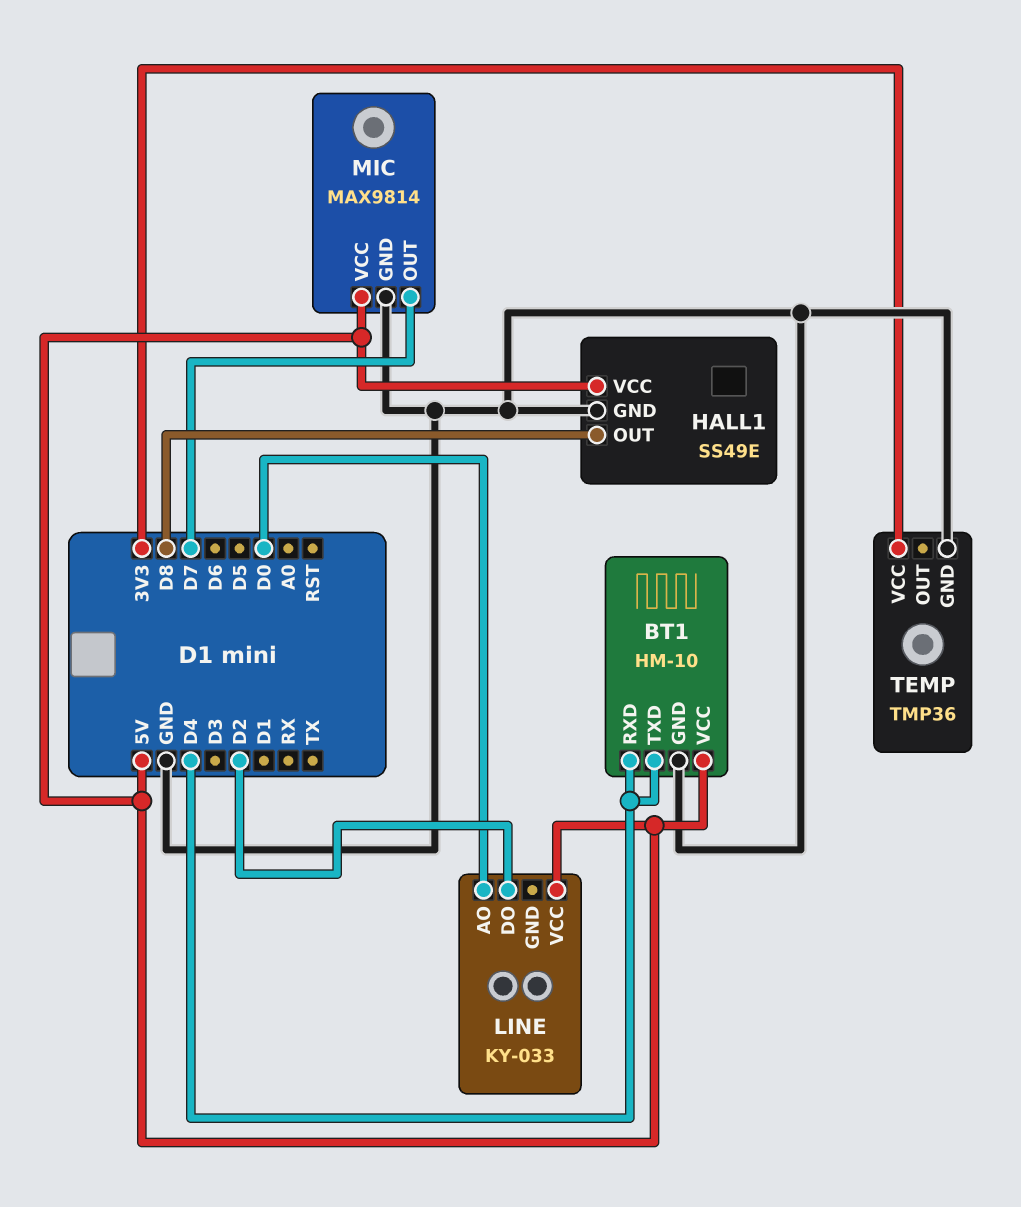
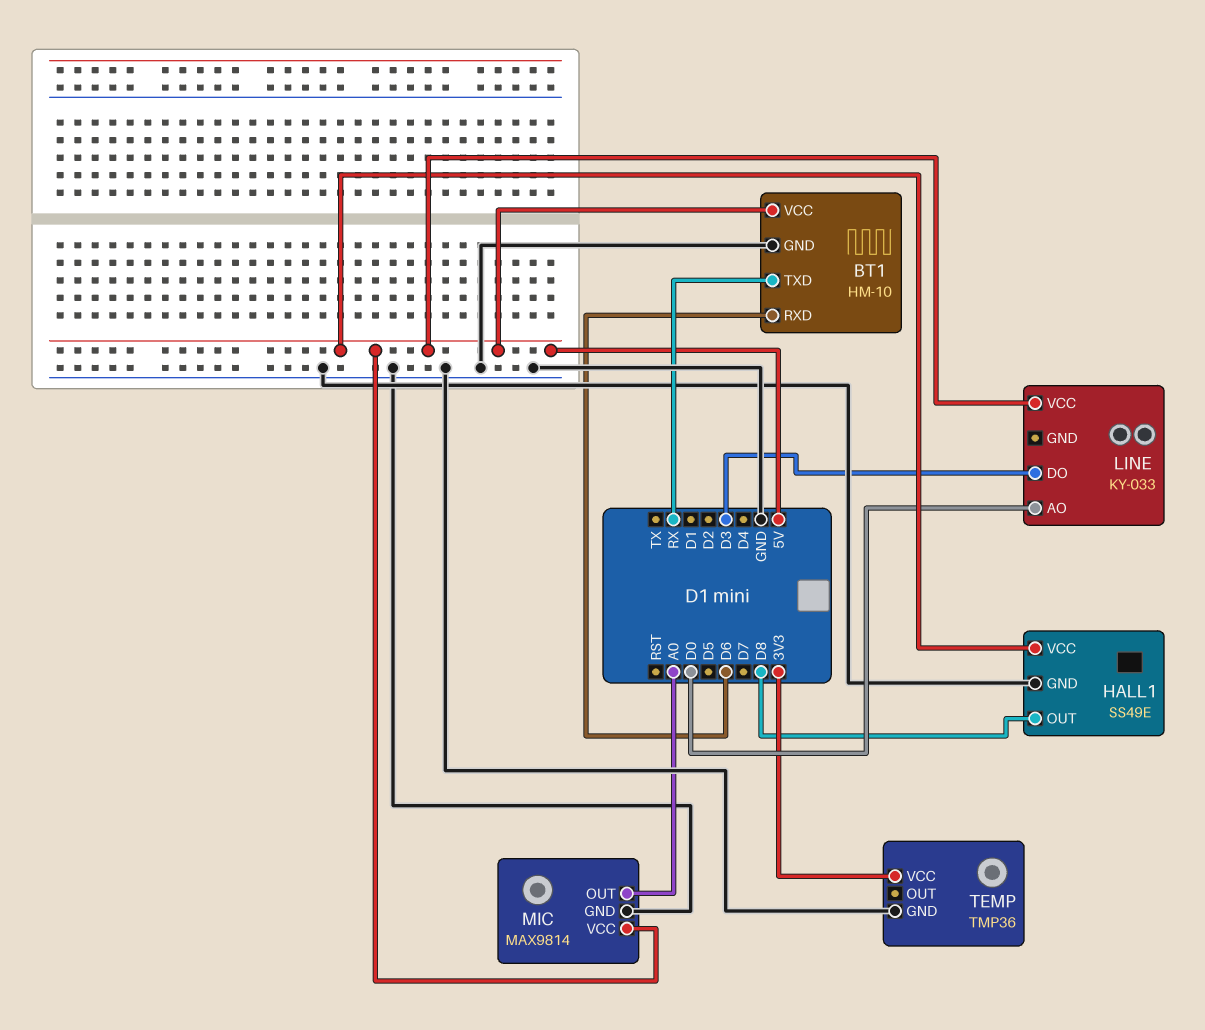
BT1 pin RXD: D4 -> D6
BT1 pin TXD: D4 -> RX
LINE pin DO: D2 -> D3
MIC pin OUT: D7 -> A0

